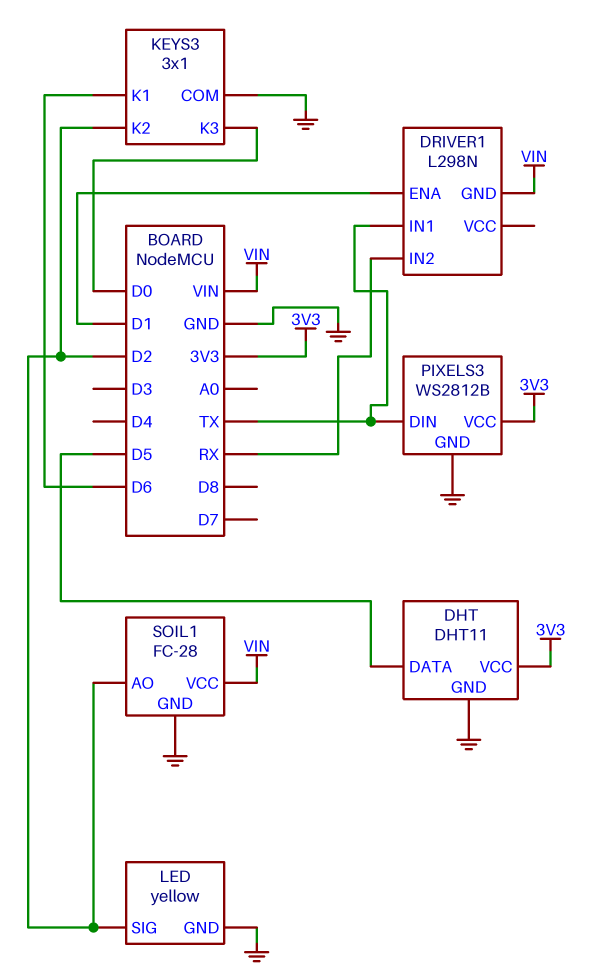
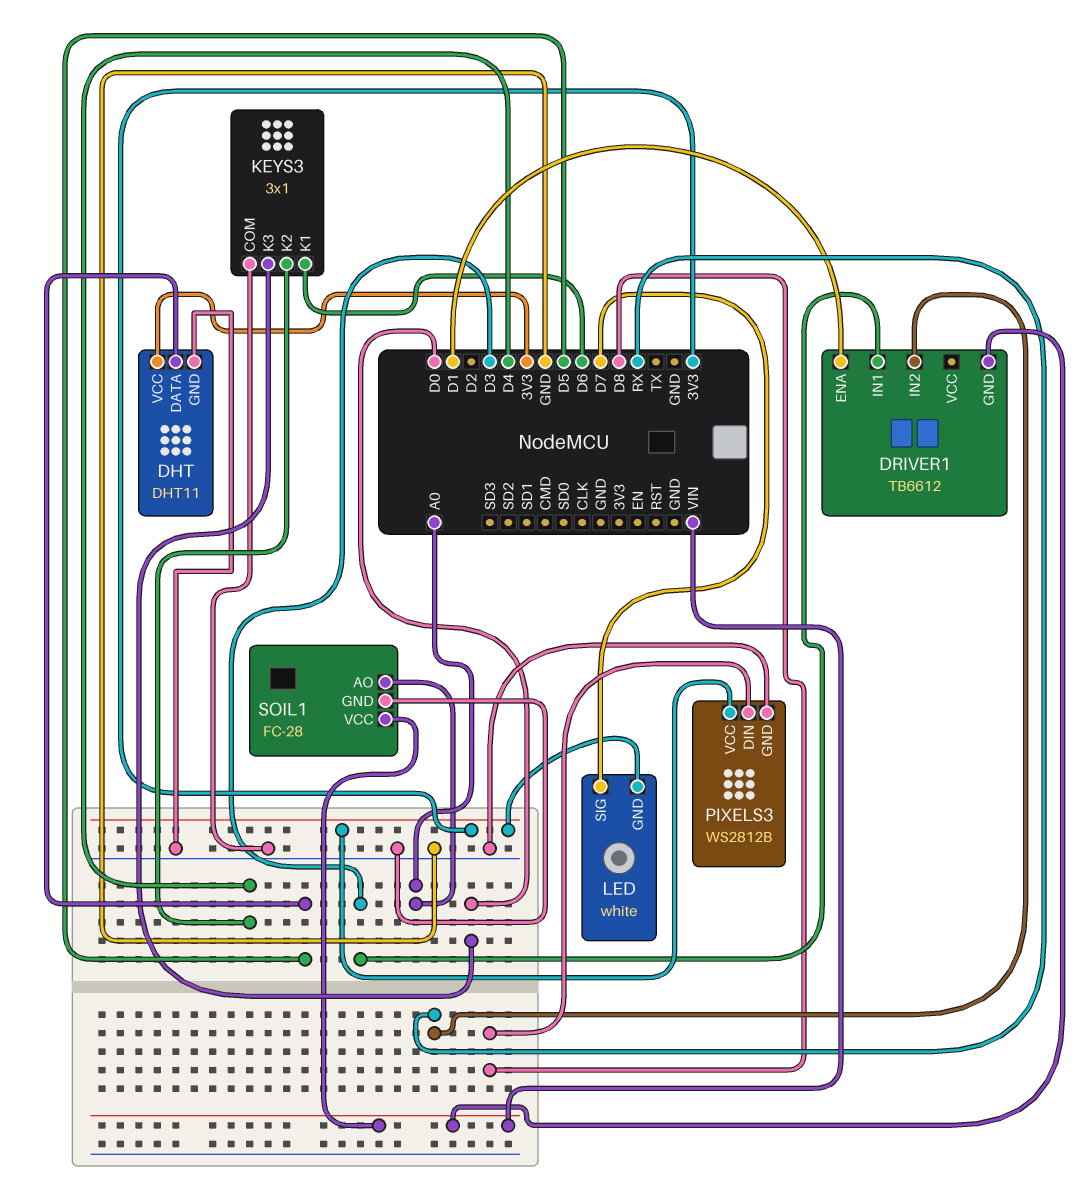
DRIVER1: L298N -> TB6612
DRIVER1 pin IN1: TX -> D3
KEYS3 pin K2: D2 -> D4
LED: yellow -> white
LED pin GND: GND -> 3V3
LED pin SIG: D2 -> D7
PIXELS3 pin DIN: TX -> D8
SOIL1 pin AO: D2 -> A0

